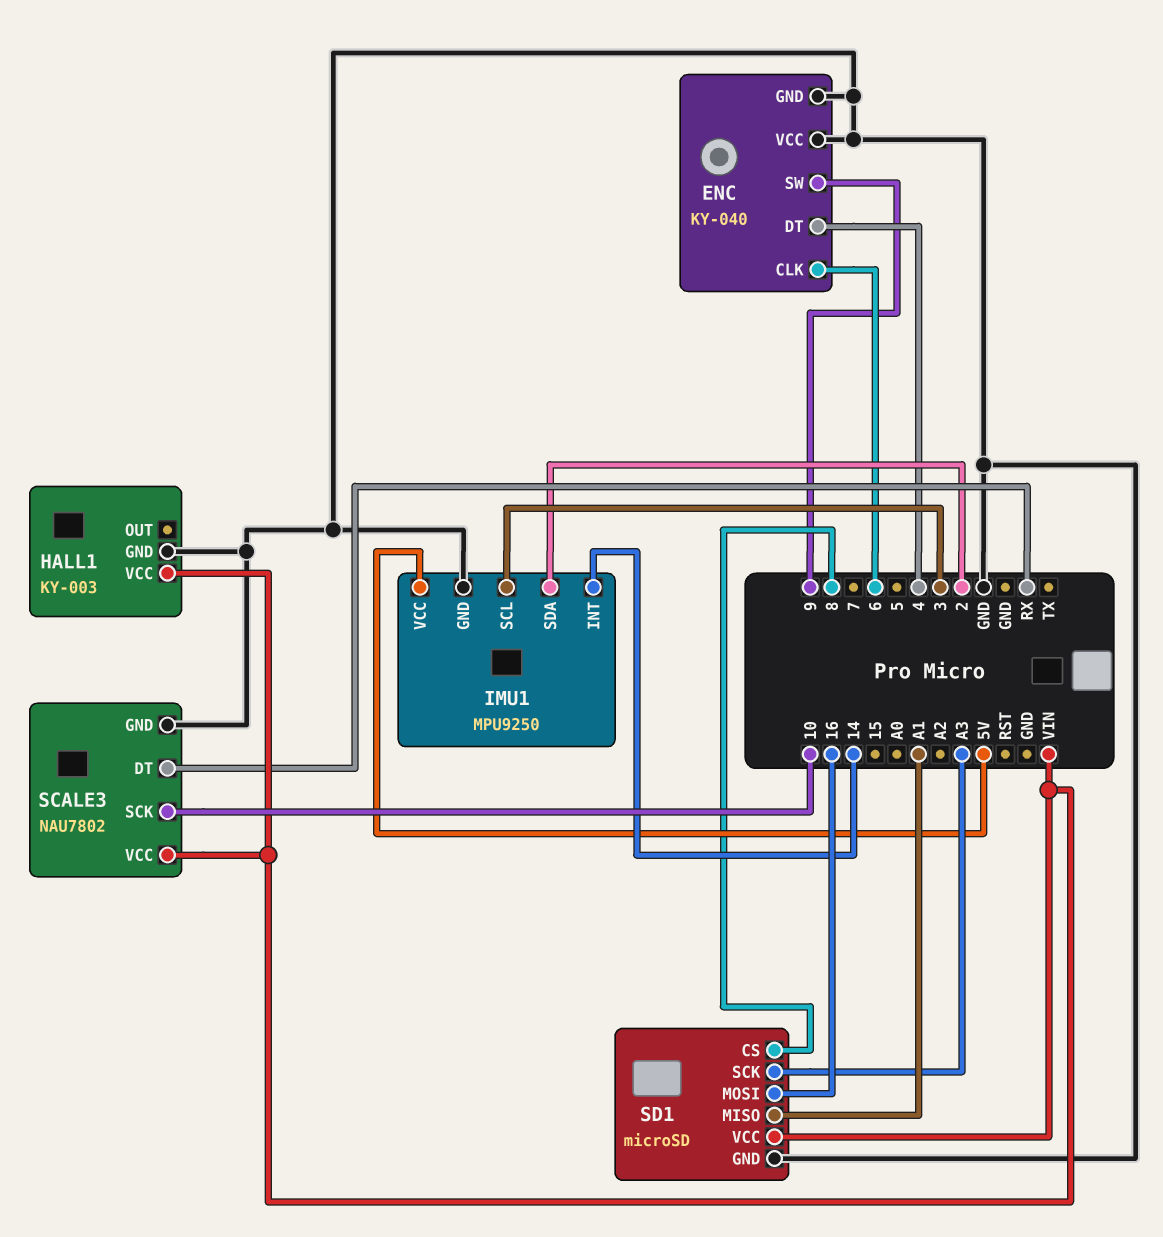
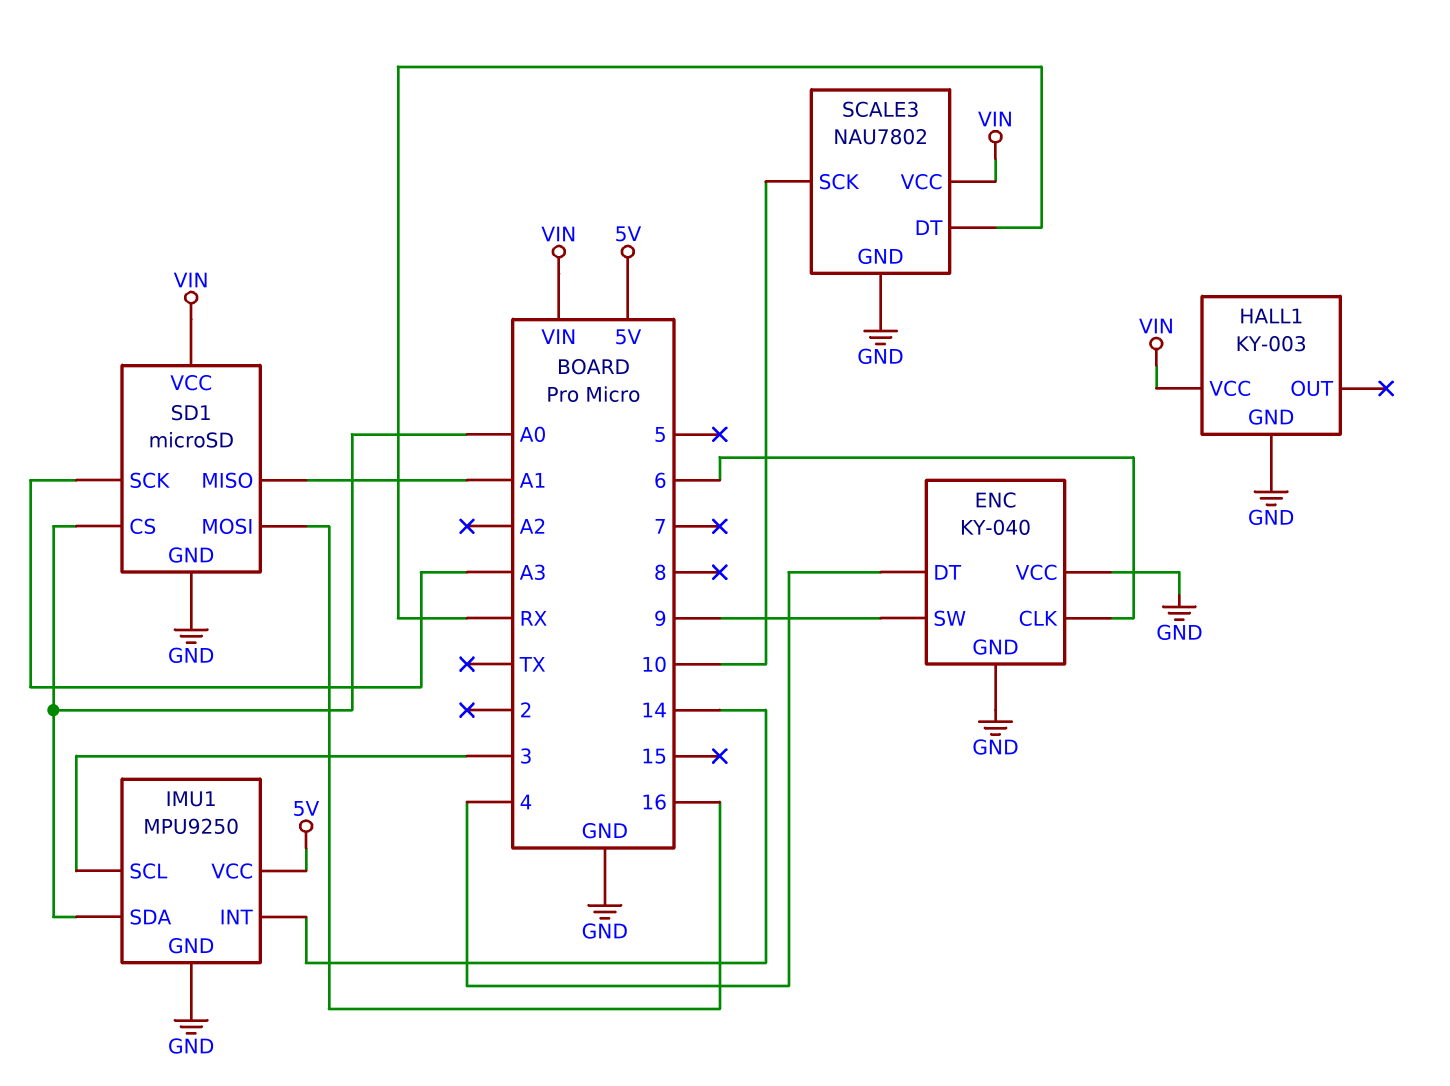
IMU1 pin SDA: 2 -> A0
SD1 pin CS: 8 -> A0

